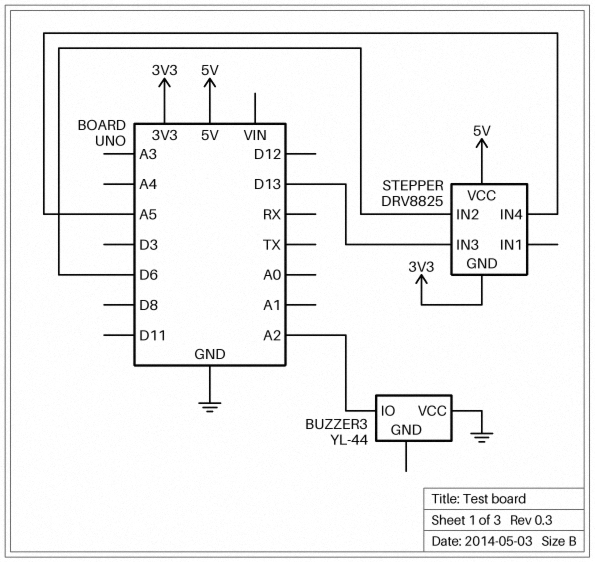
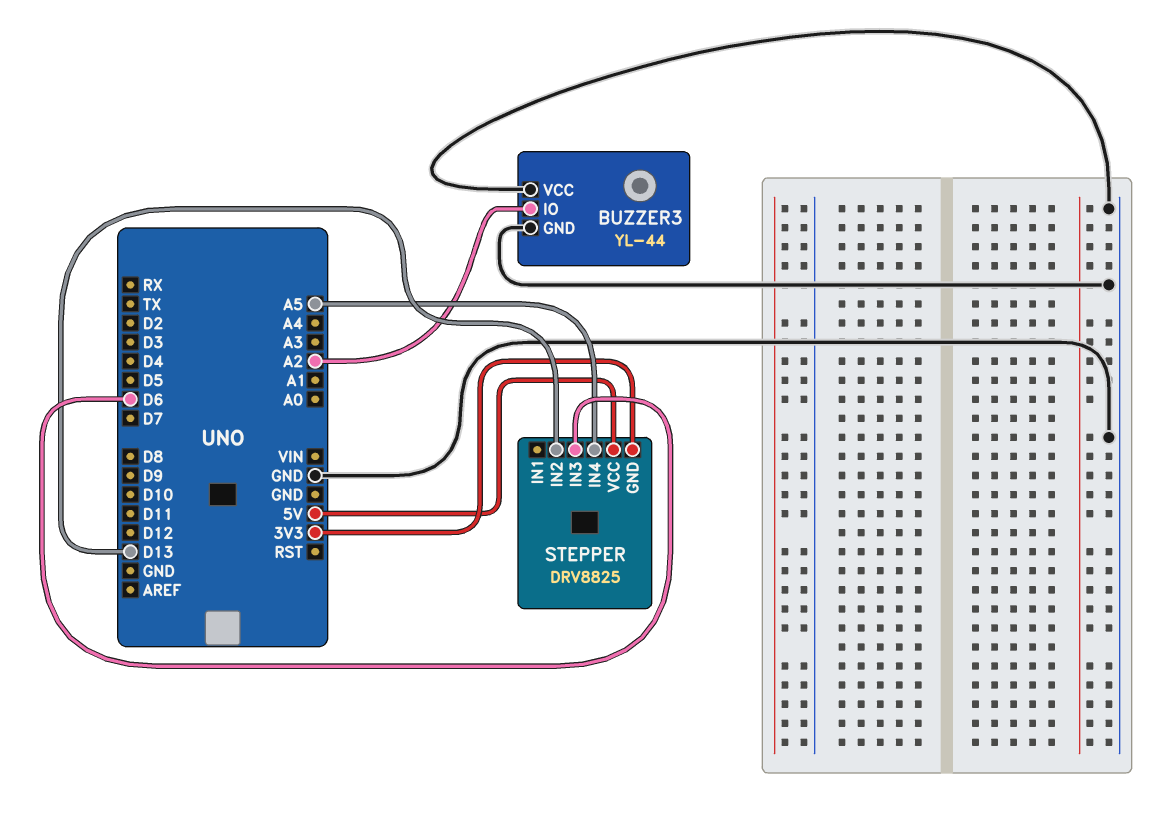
BUZZER3 pin GND: none -> GND
STEPPER pin IN2: D6 -> D13
STEPPER pin IN3: D13 -> D6

